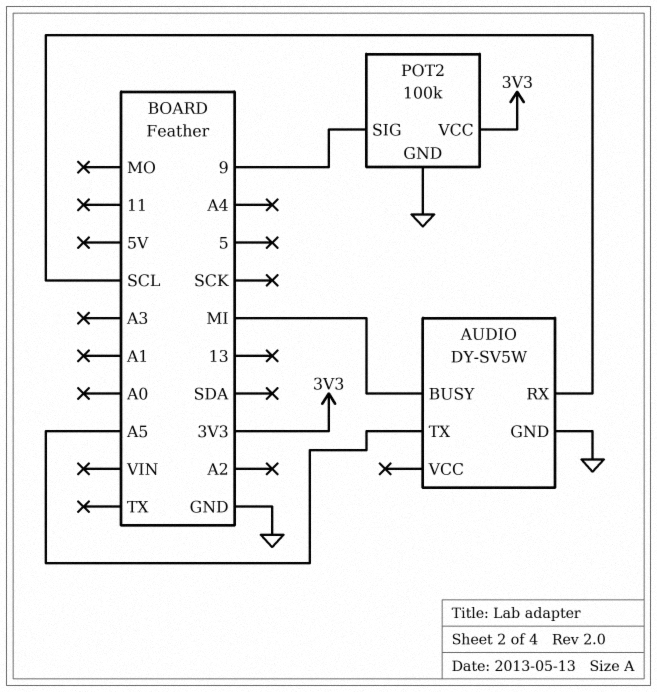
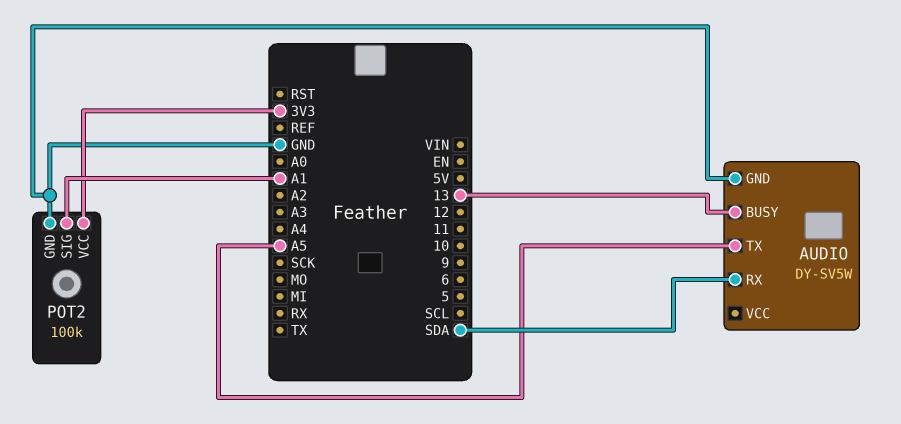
AUDIO pin BUSY: MI -> 13
AUDIO pin RX: SCL -> SDA
POT2 pin SIG: 9 -> A1

